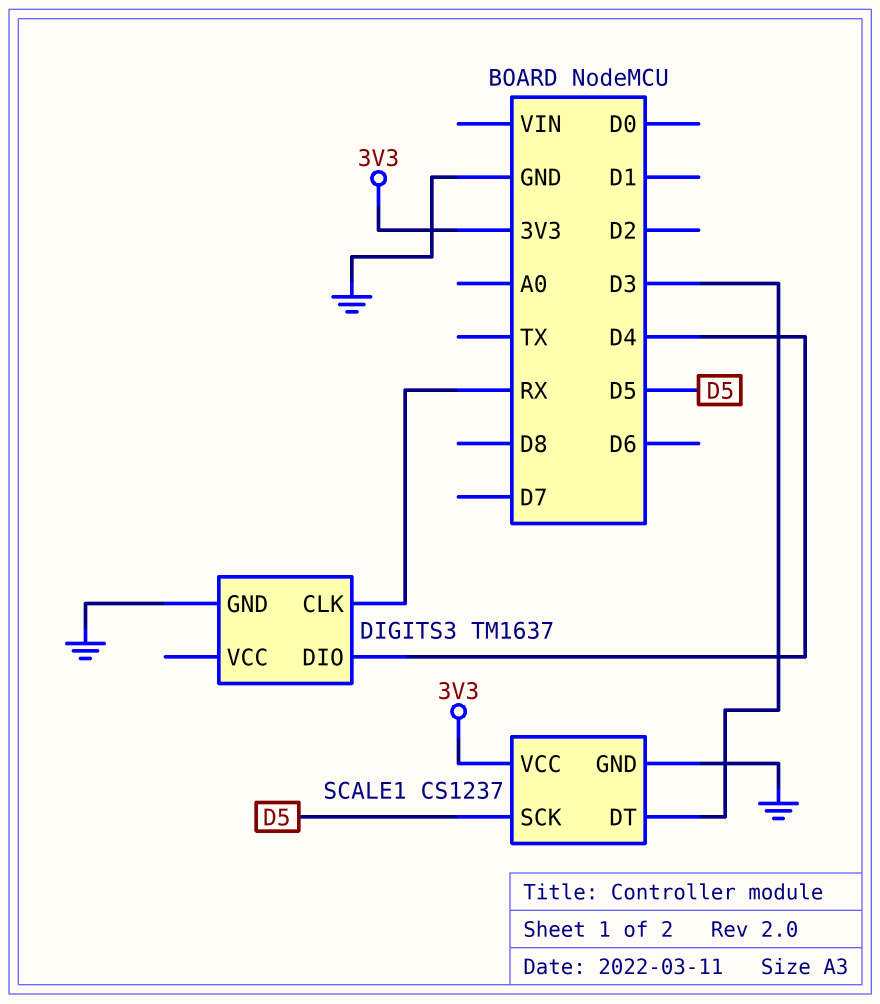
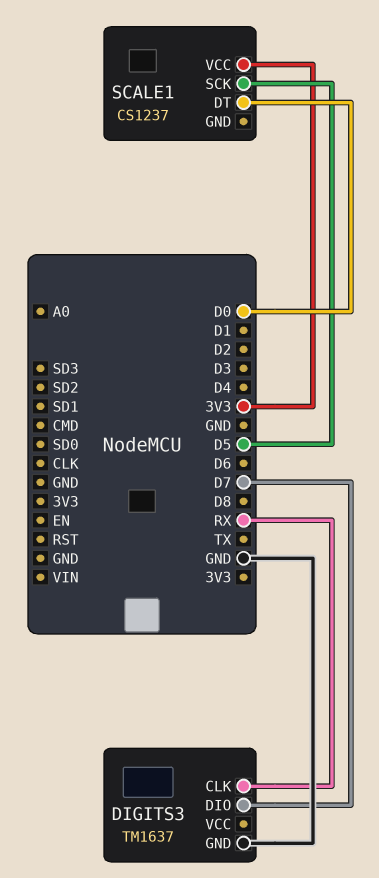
DIGITS3 pin DIO: D4 -> D7
SCALE1 pin DT: D3 -> D0
SCALE1 pin GND: GND -> none

